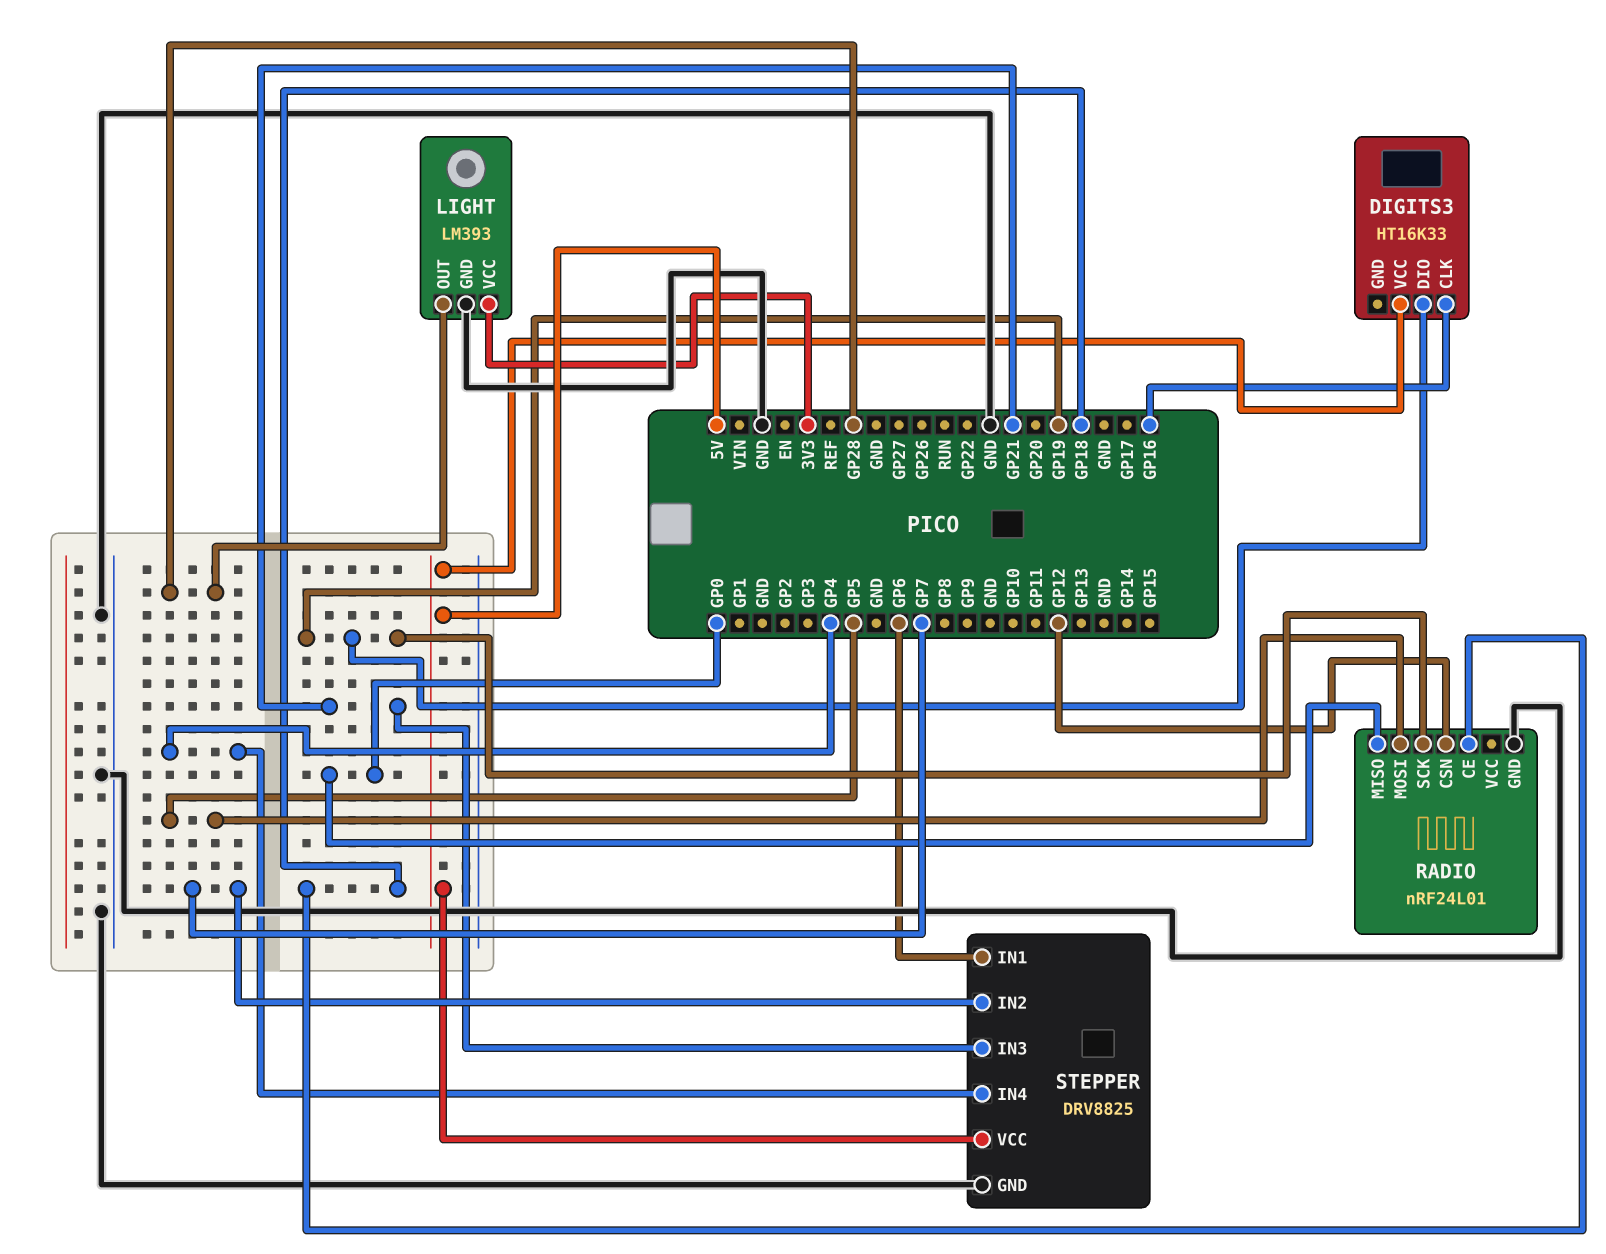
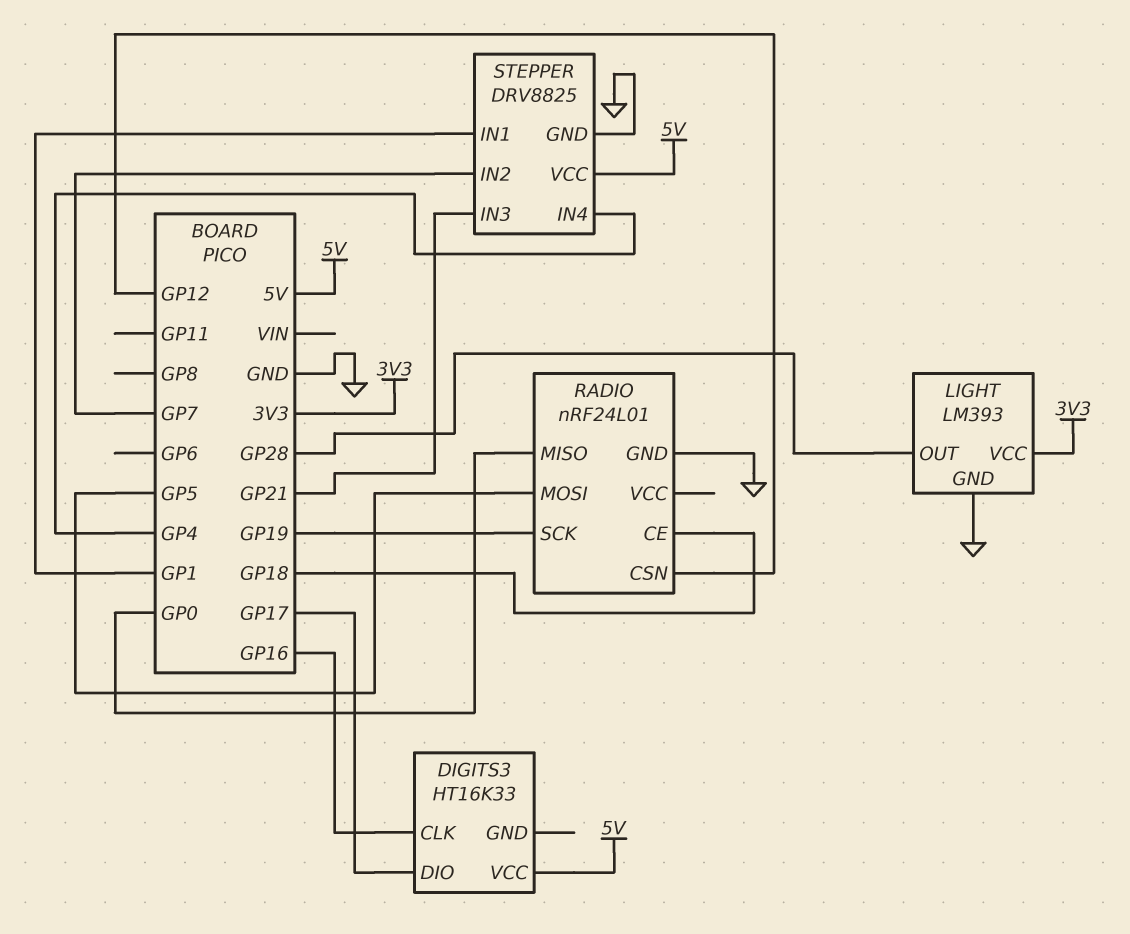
DIGITS3 pin DIO: GP19 -> GP17
STEPPER pin IN1: GP6 -> GP1

